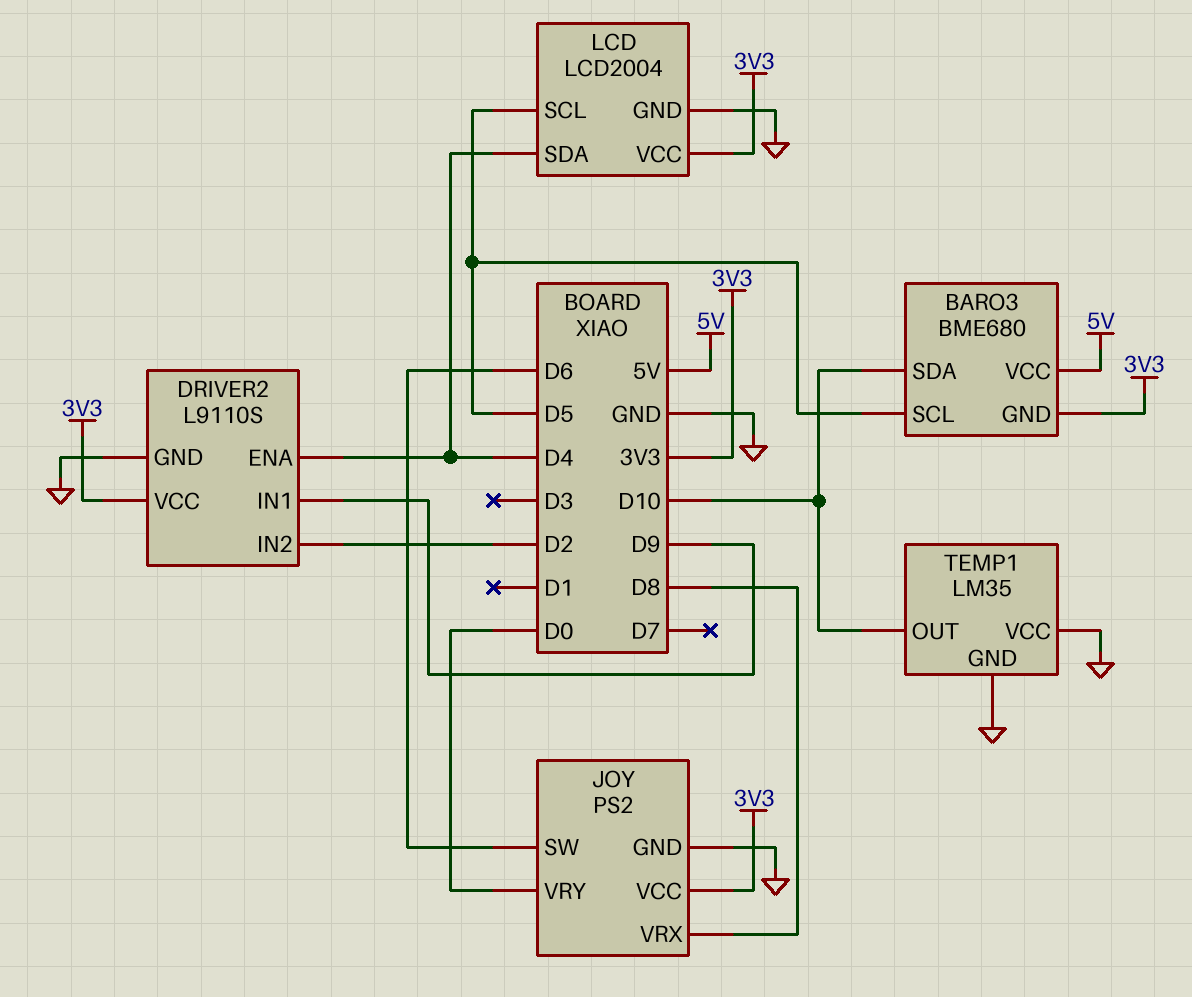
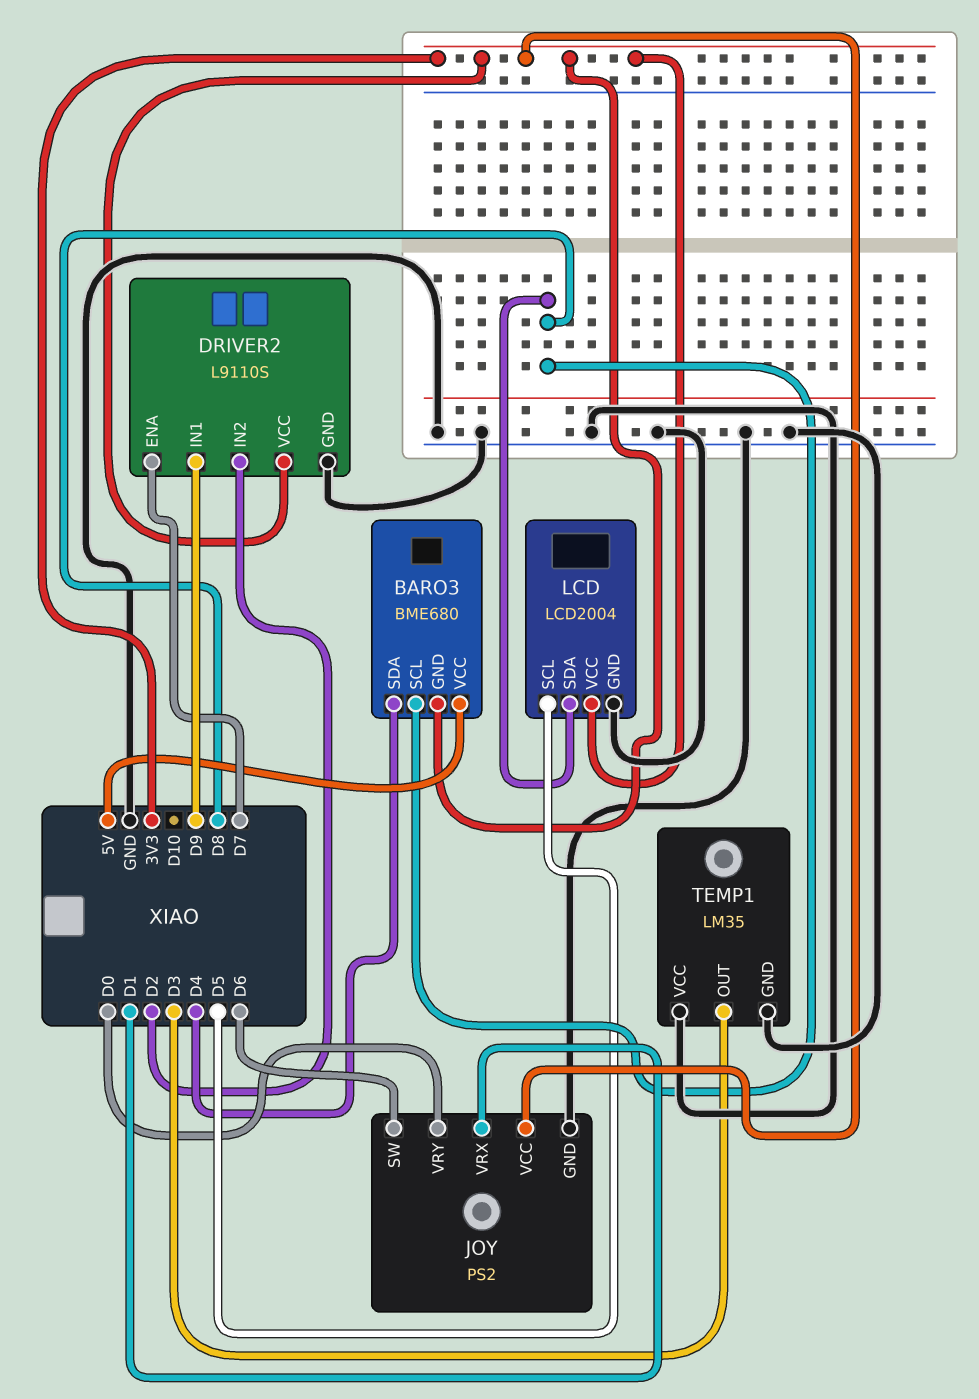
BARO3 pin SCL: D5 -> D8
BARO3 pin SDA: D10 -> D4
DRIVER2 pin ENA: D4 -> D7
JOY pin VRX: D8 -> D1
LCD pin SDA: D4 -> D8
TEMP1 pin OUT: D10 -> D3

